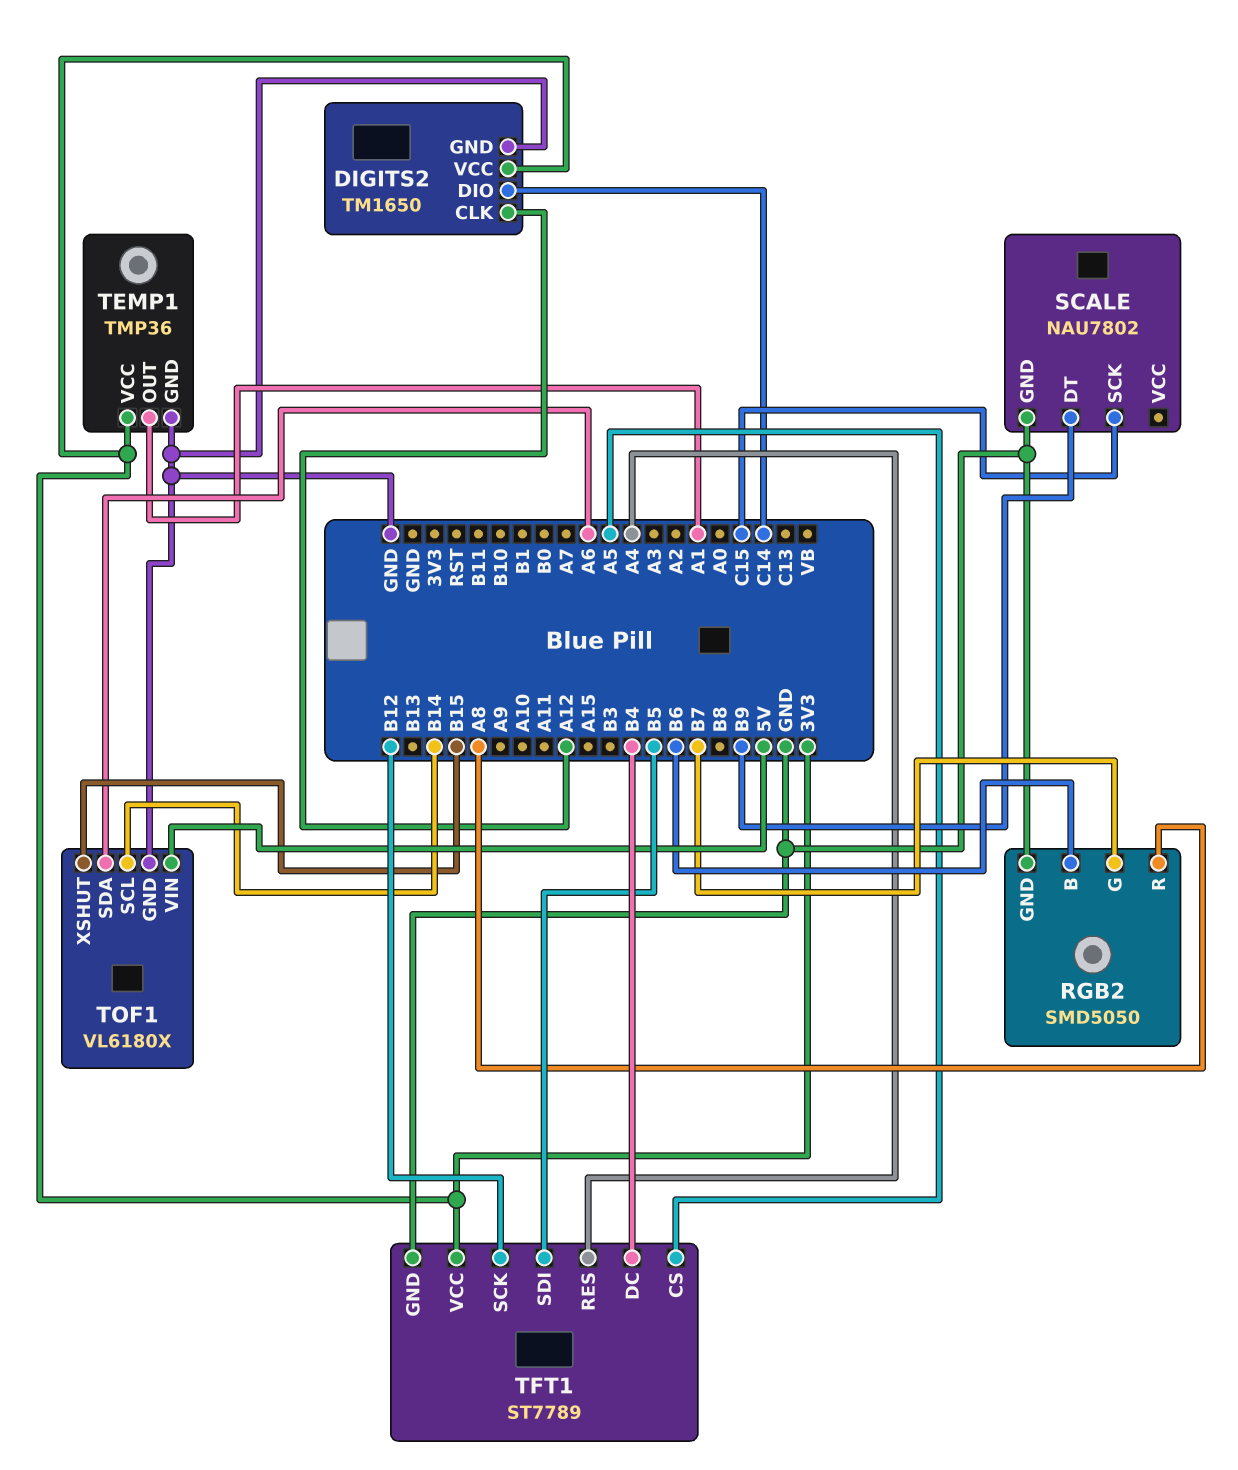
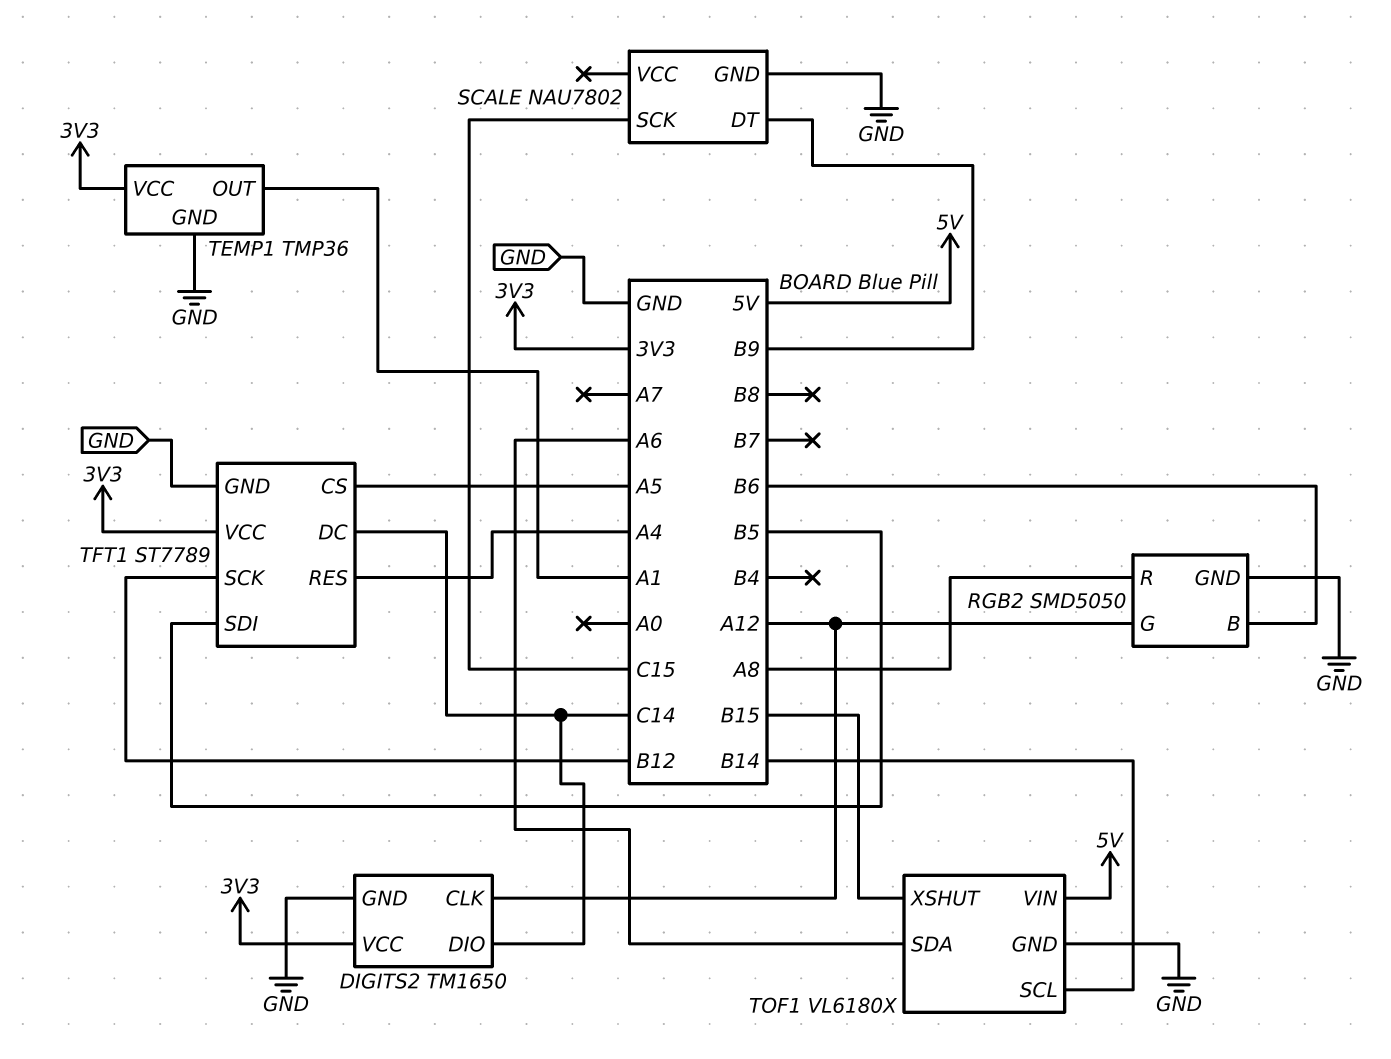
RGB2 pin G: B7 -> A12
TFT1 pin DC: B4 -> C14

